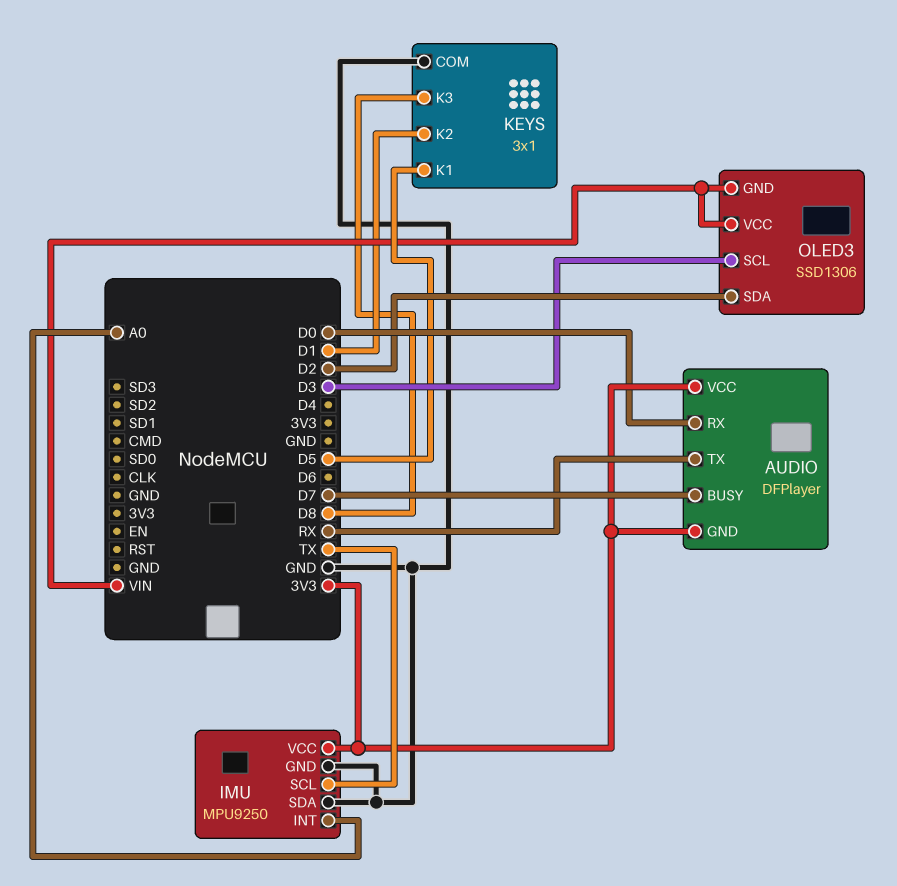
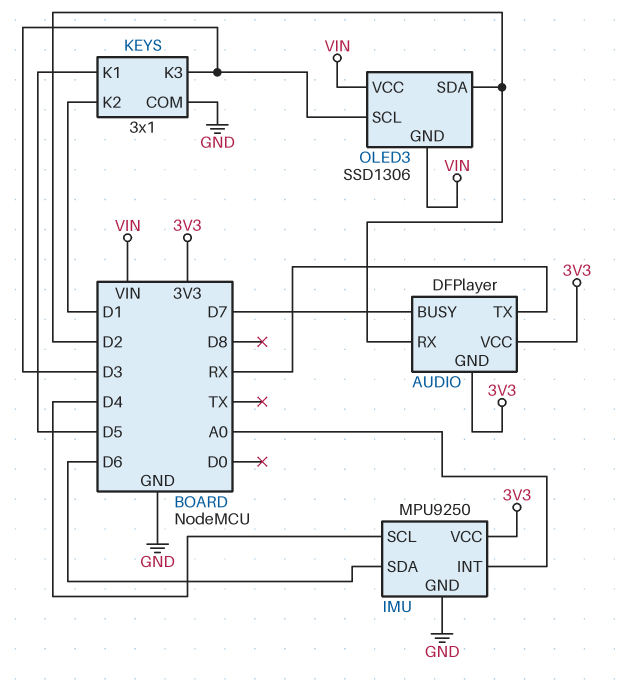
AUDIO pin RX: D0 -> D2
IMU pin SCL: TX -> D4
IMU pin SDA: GND -> D6
KEYS pin K3: D8 -> D3

